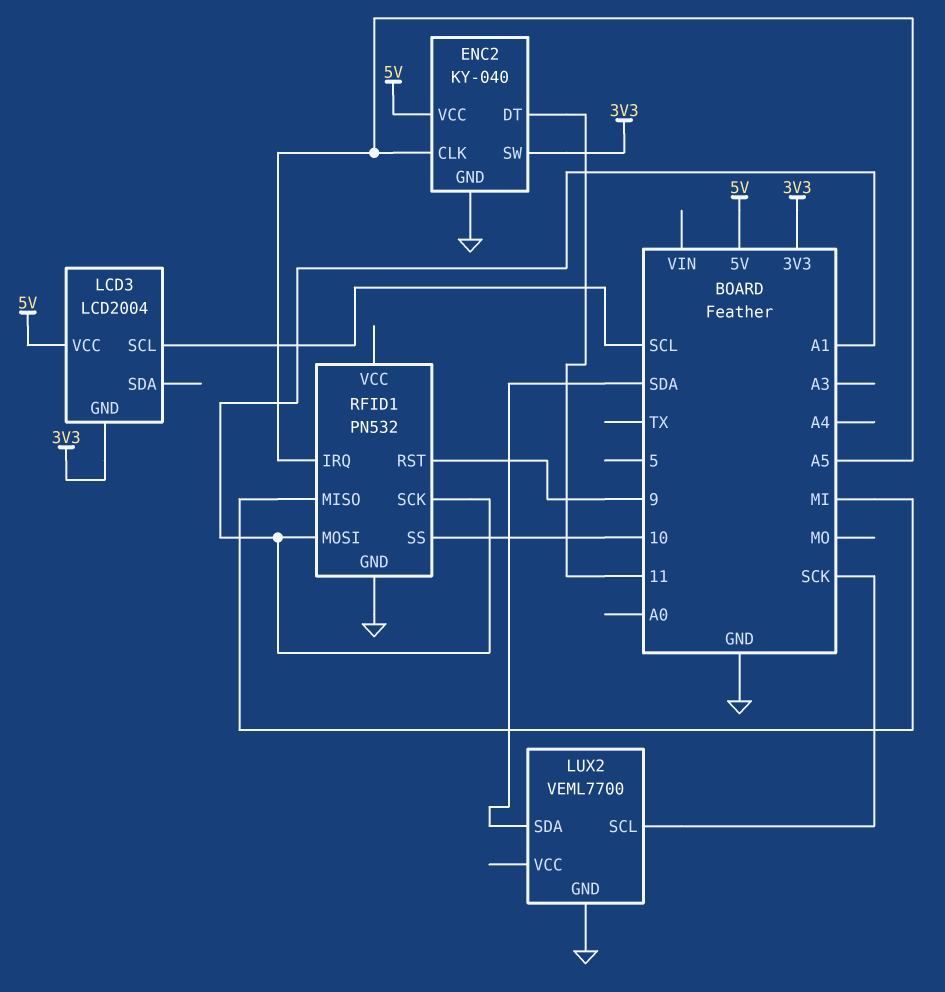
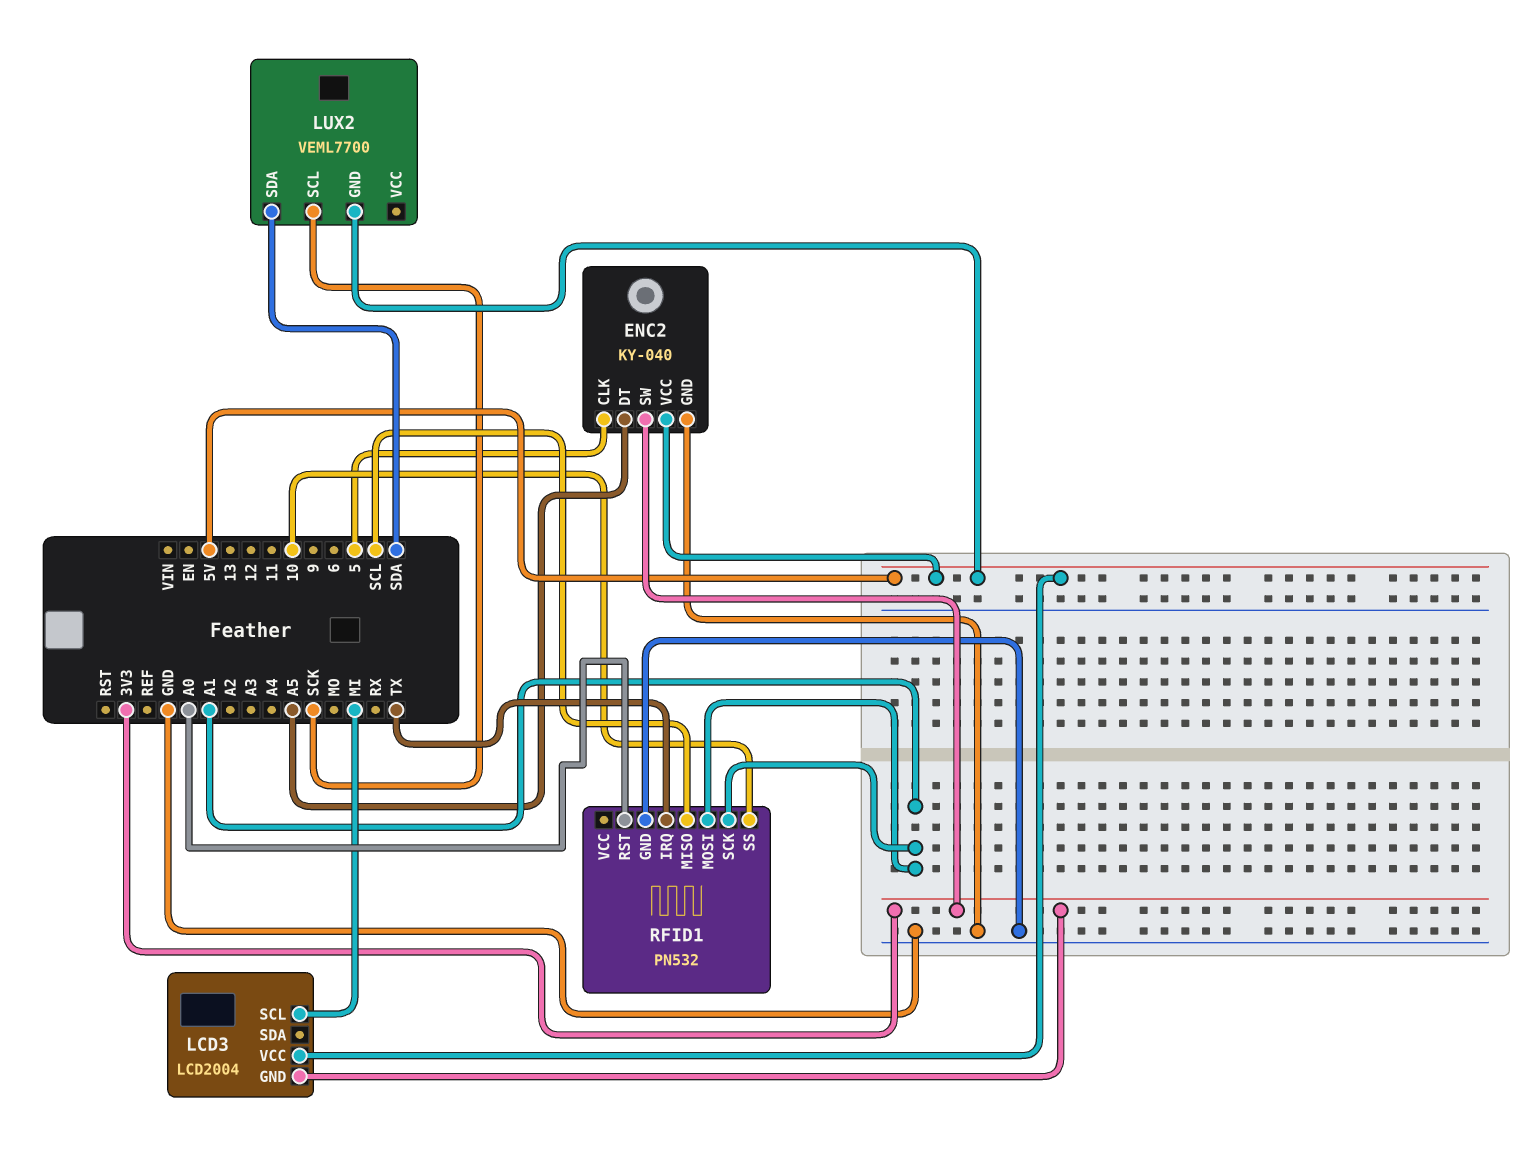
ENC2 pin CLK: A5 -> 5
ENC2 pin DT: 11 -> A5
LCD3 pin SCL: SCL -> MI
LUX2 pin GND: GND -> 5V
RFID1 pin IRQ: A5 -> TX
RFID1 pin MISO: MI -> SCL
RFID1 pin RST: 9 -> A0

